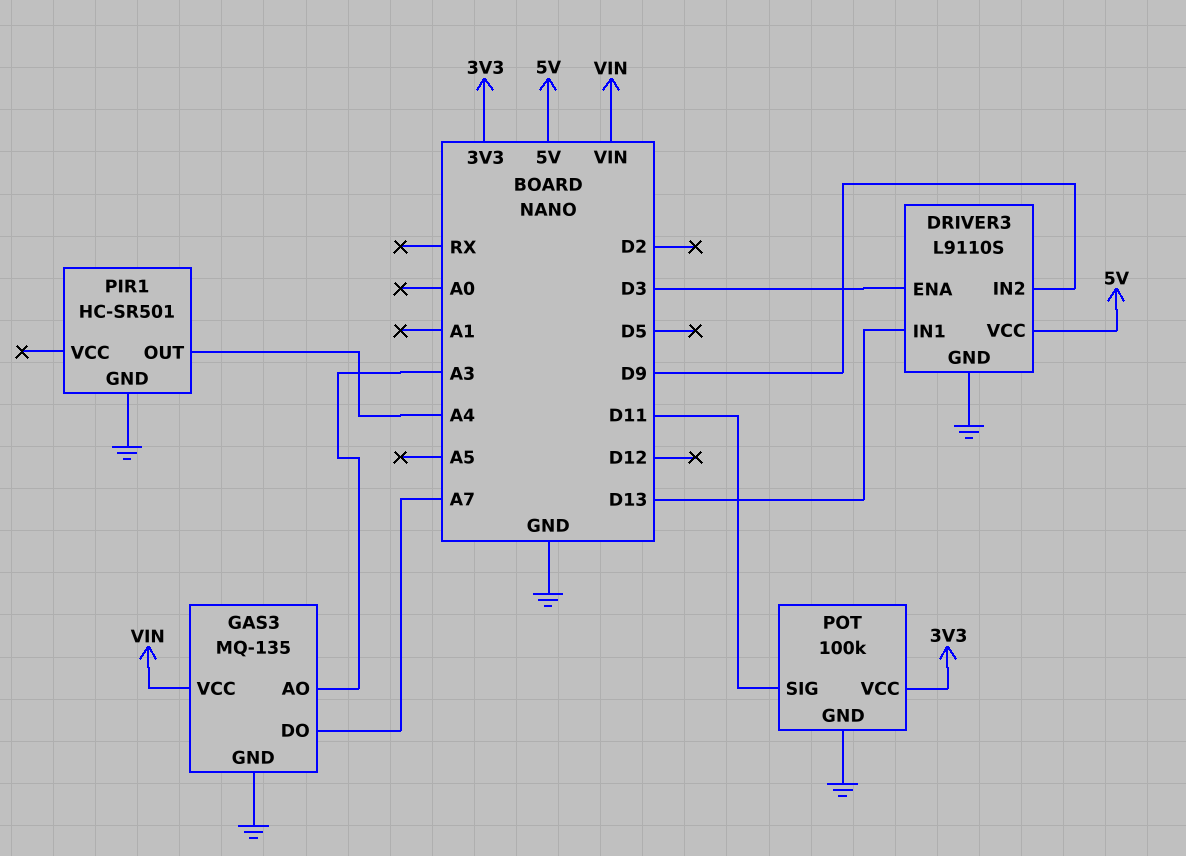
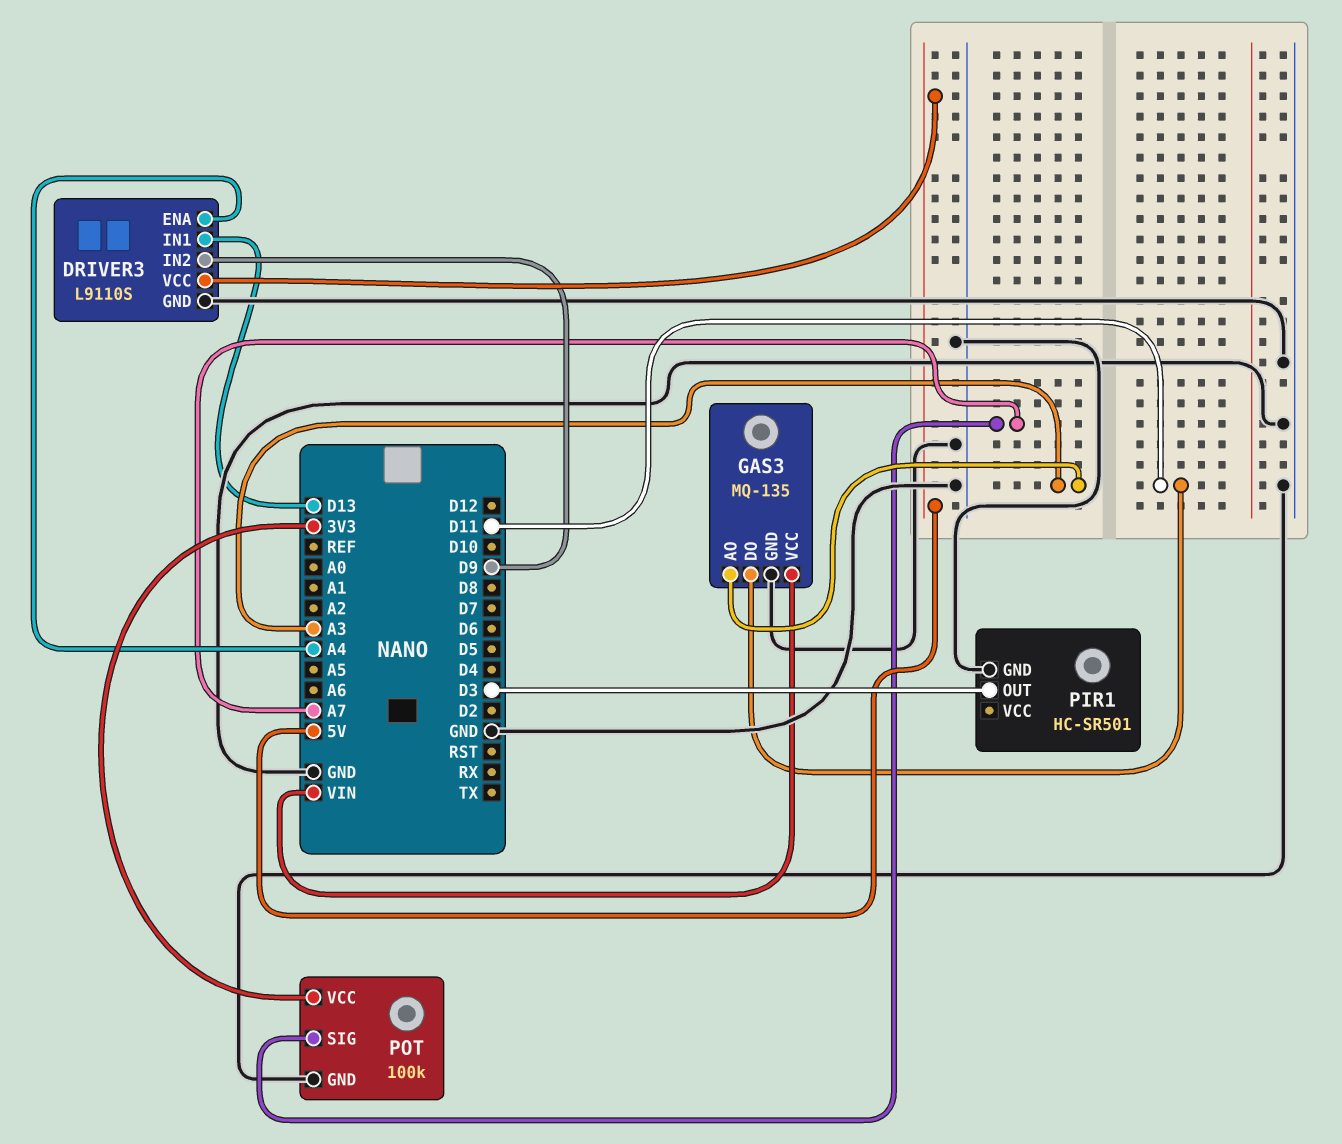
DRIVER3 pin ENA: D3 -> A4
GAS3 pin DO: A7 -> D11
PIR1 pin OUT: A4 -> D3
POT pin SIG: D11 -> A7

